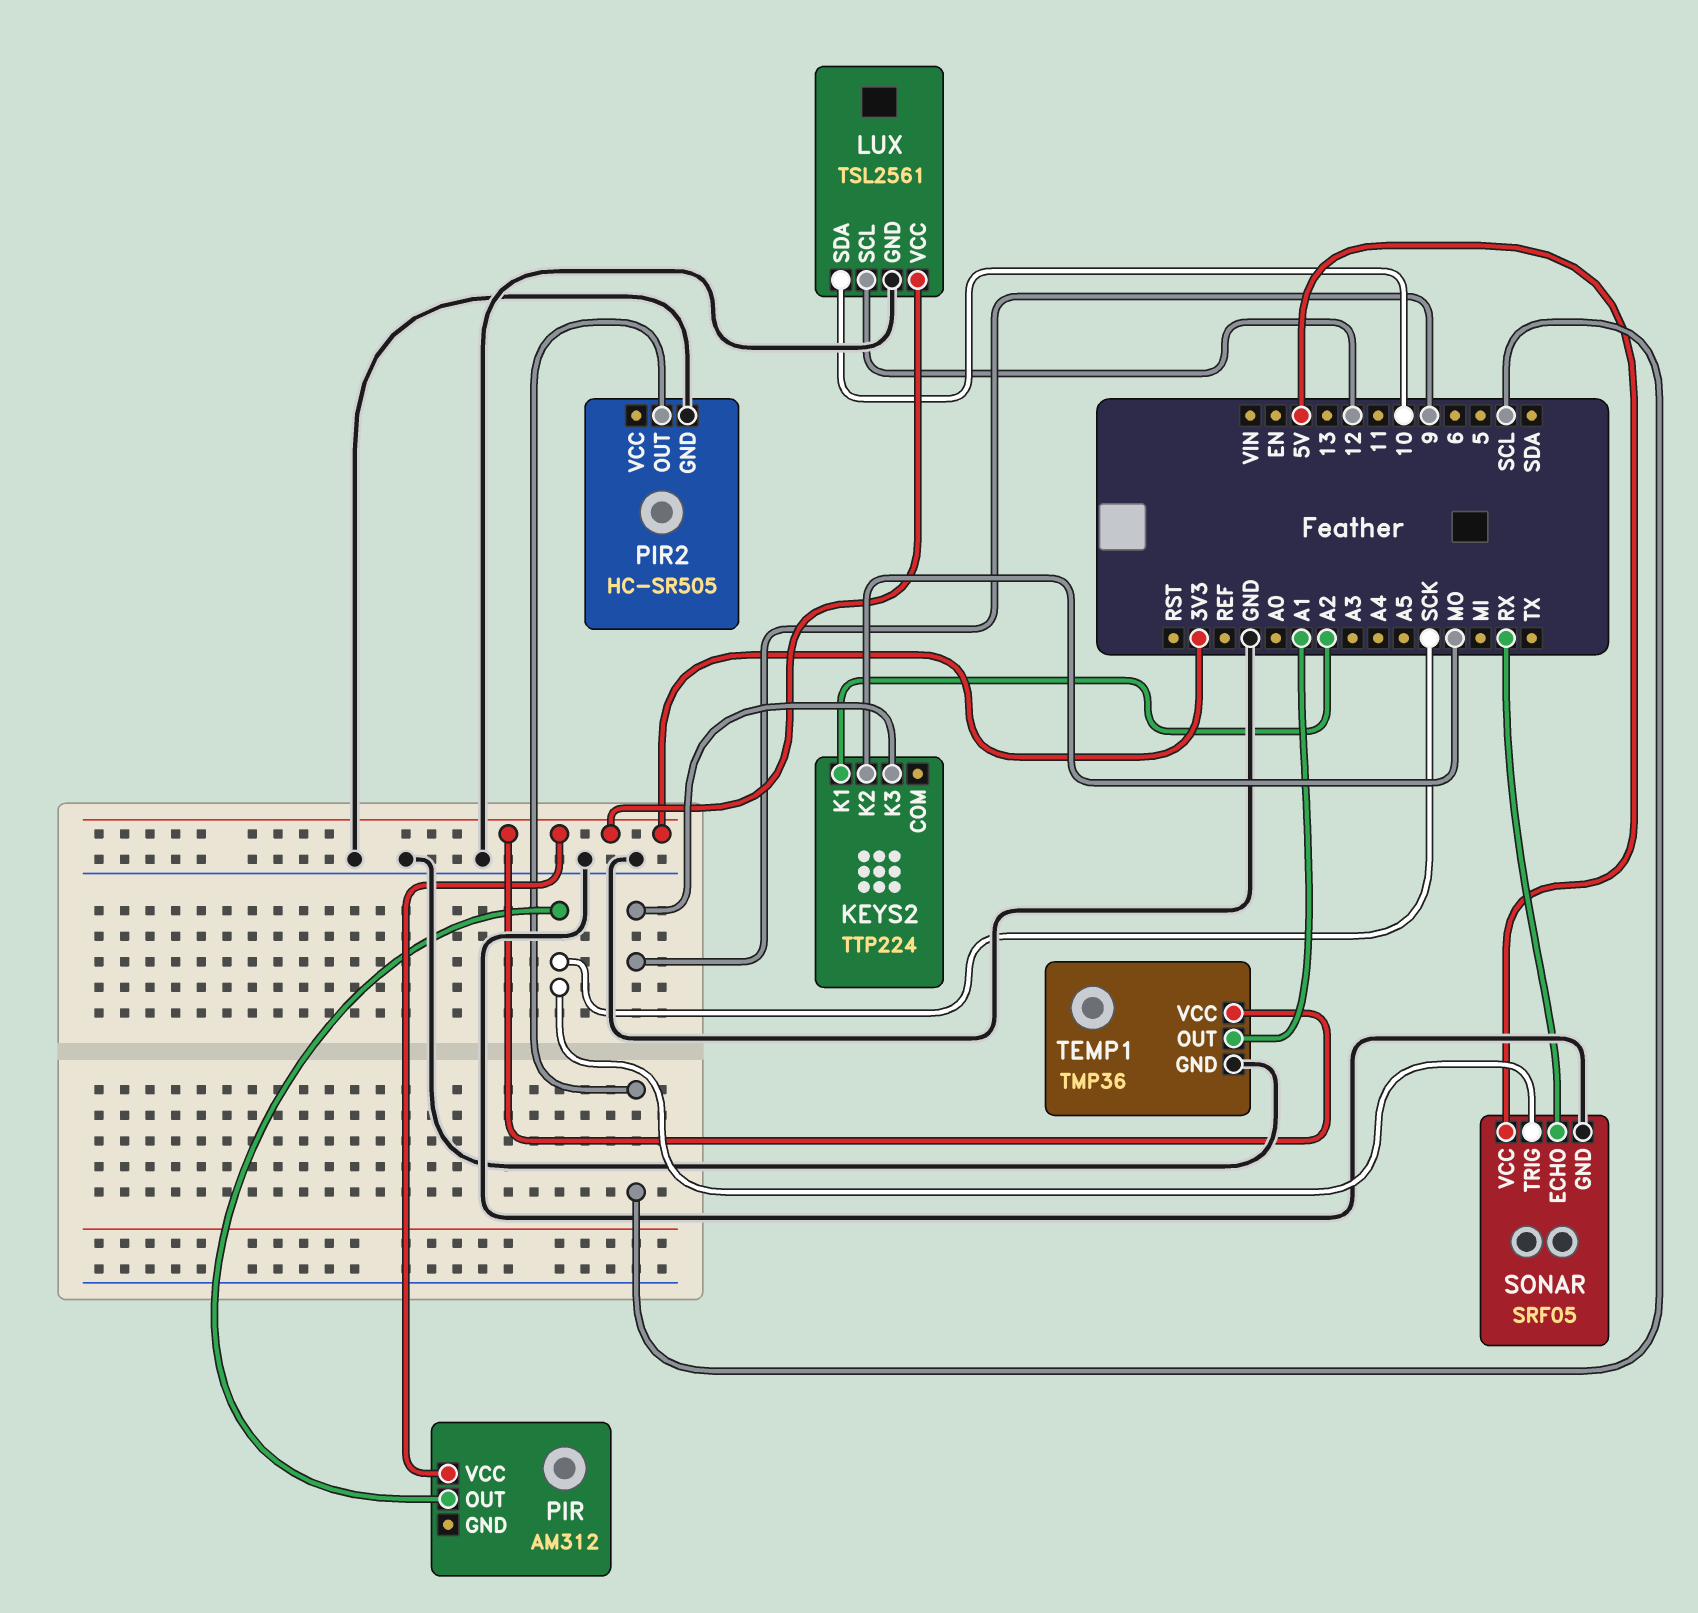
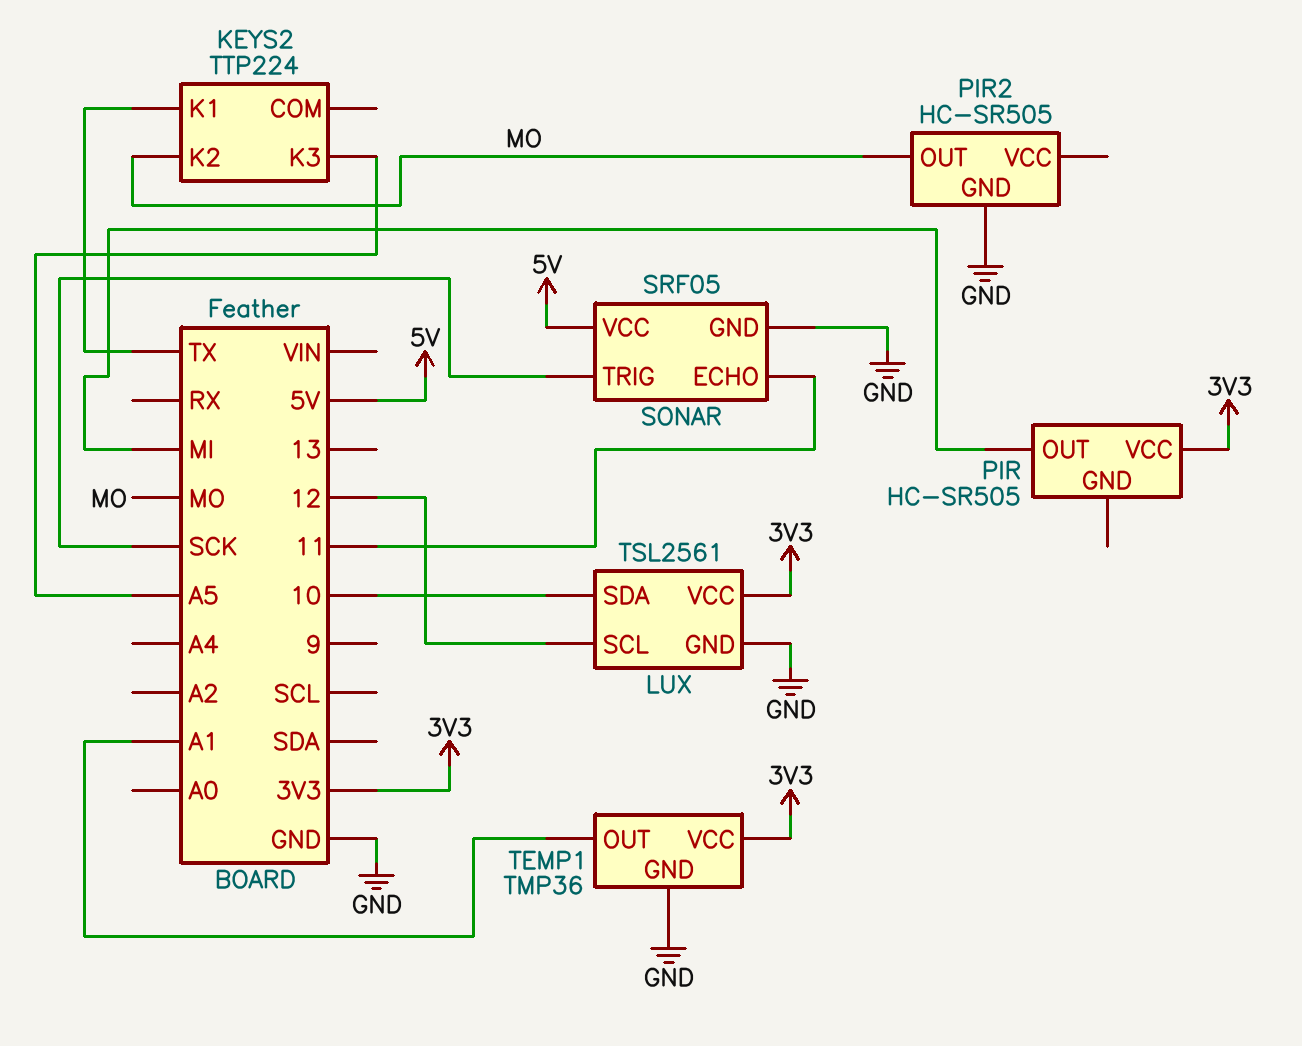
KEYS2 pin K1: A2 -> TX
KEYS2 pin K3: 9 -> A5
PIR: AM312 -> HC-SR505
PIR pin OUT: SCK -> MI
PIR2 pin OUT: SCL -> MO
SONAR pin ECHO: RX -> 11

